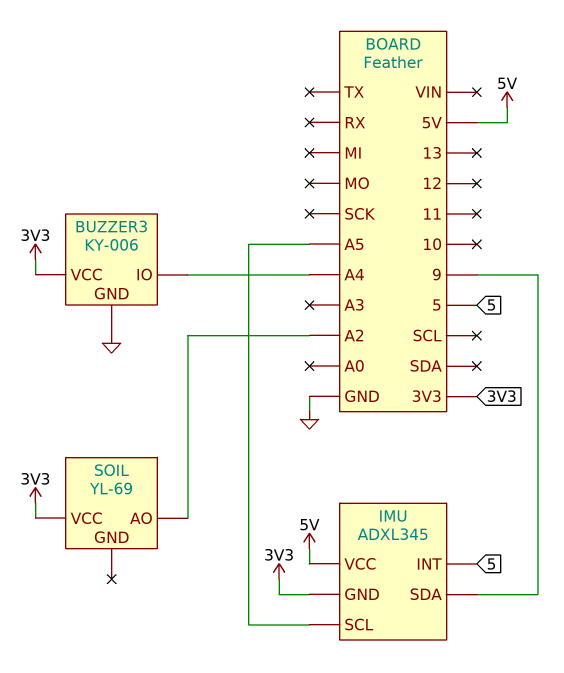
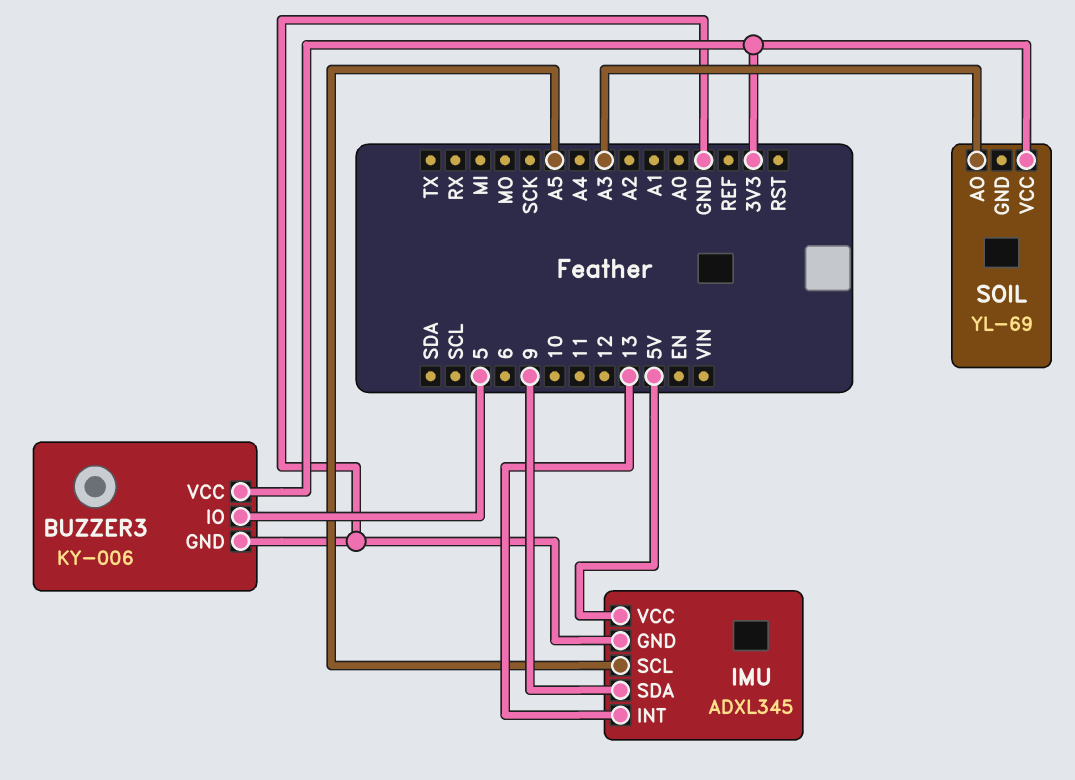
BUZZER3 pin IO: A4 -> 5
IMU pin GND: 3V3 -> GND
IMU pin INT: 5 -> 13
SOIL pin AO: A2 -> A3

